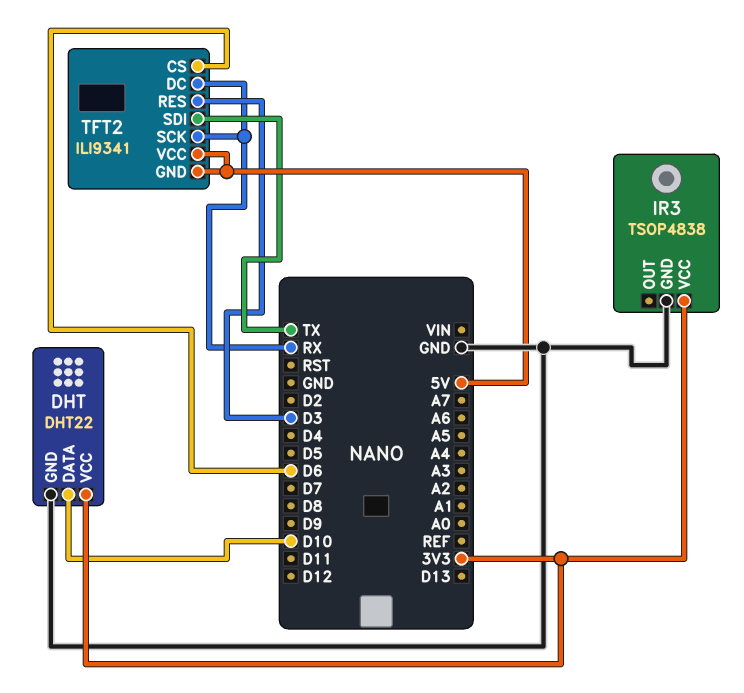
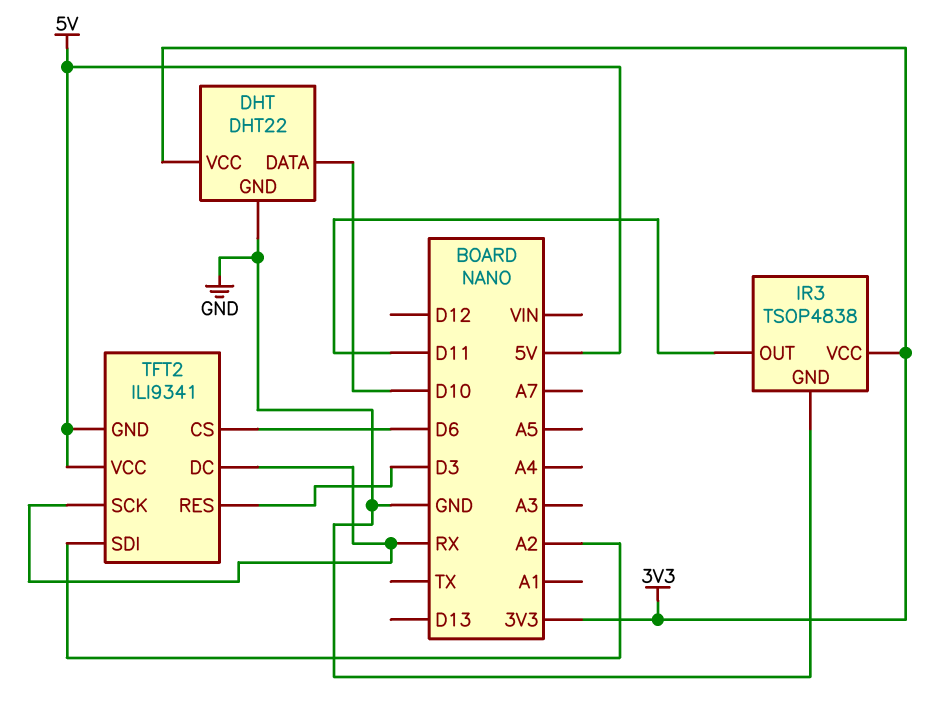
IR3 pin OUT: none -> D11
TFT2 pin SDI: TX -> A2

